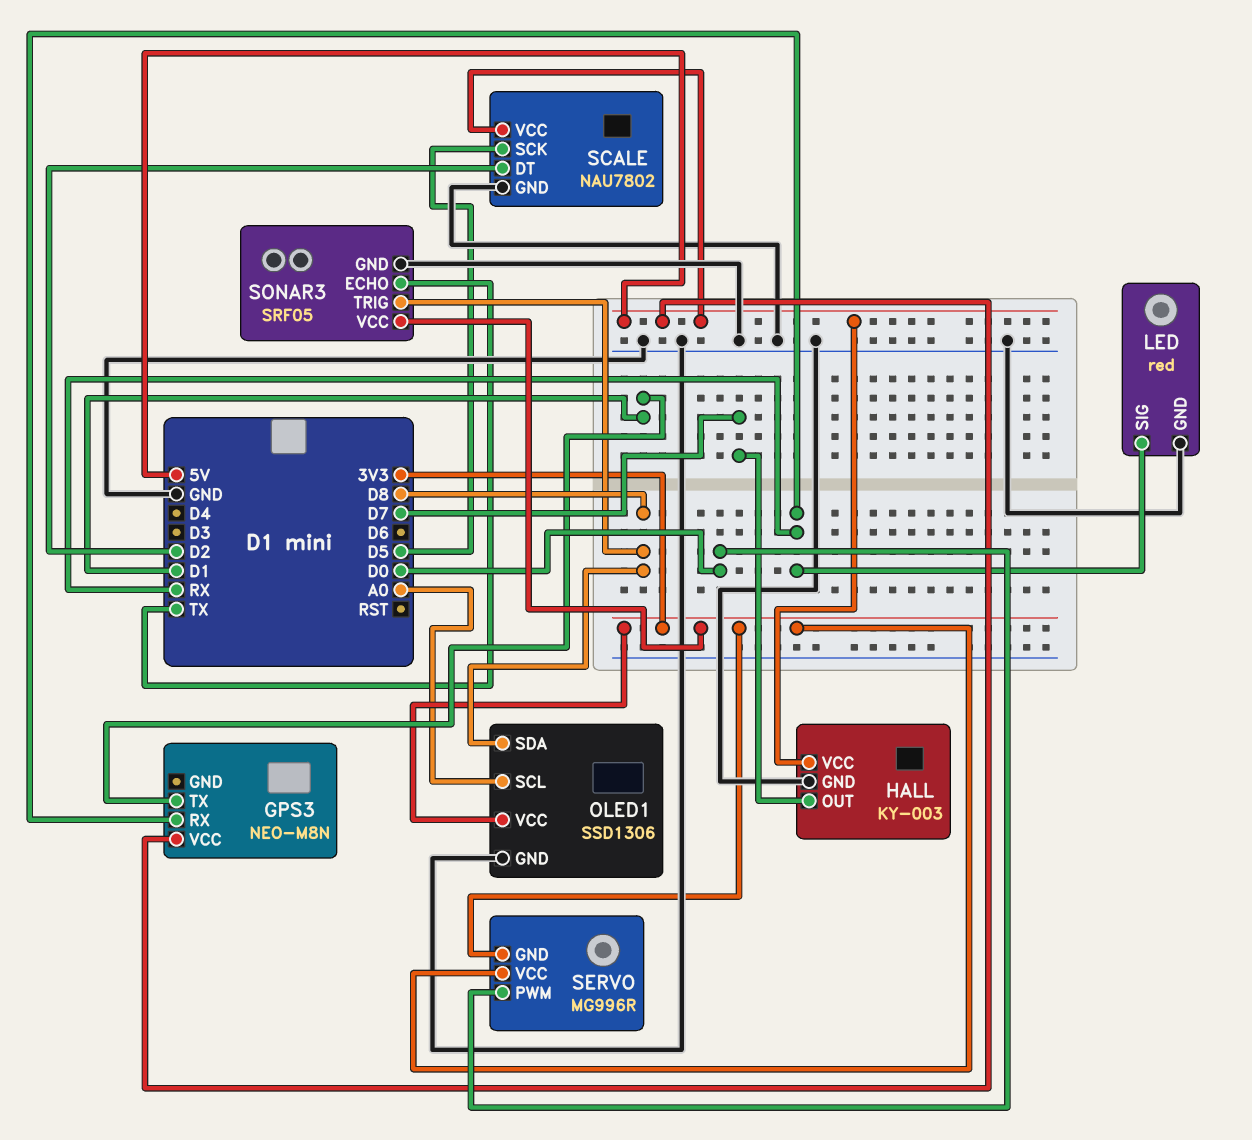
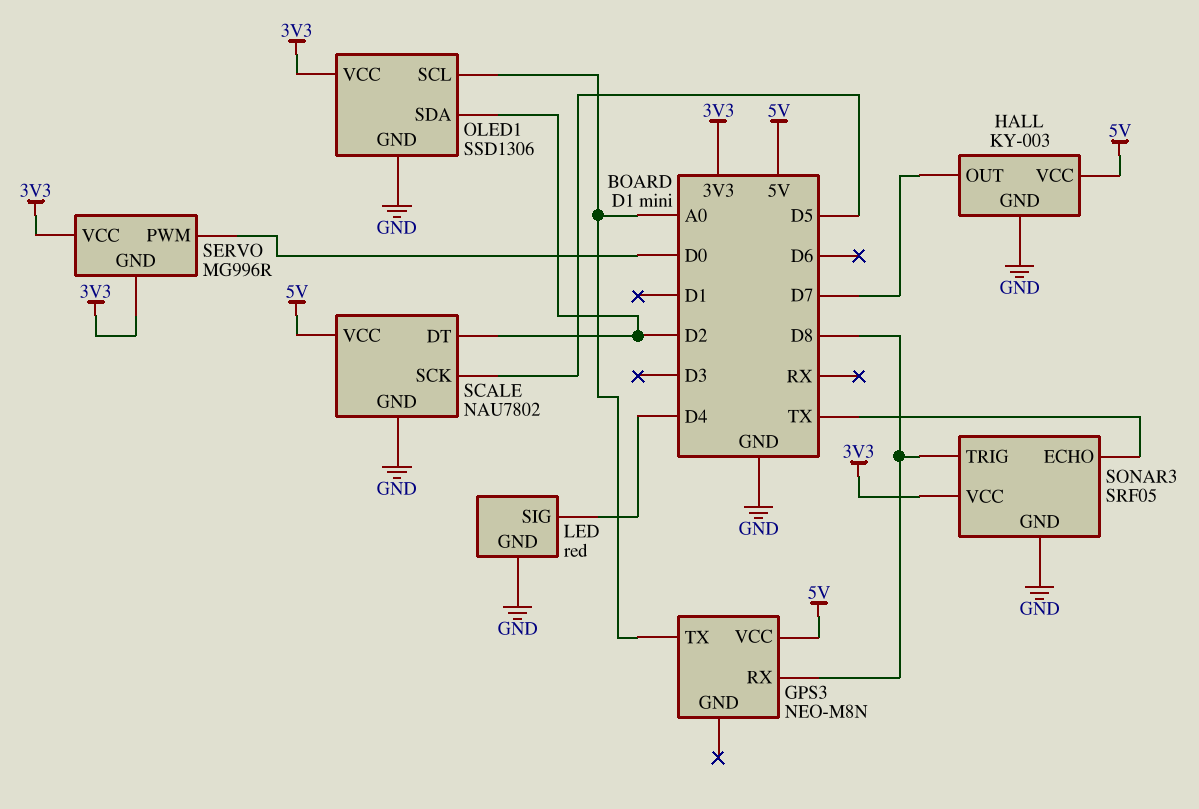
GPS3 pin RX: RX -> D8
GPS3 pin TX: D1 -> A0
LED pin SIG: RX -> D4
OLED1 pin SDA: D8 -> D2

